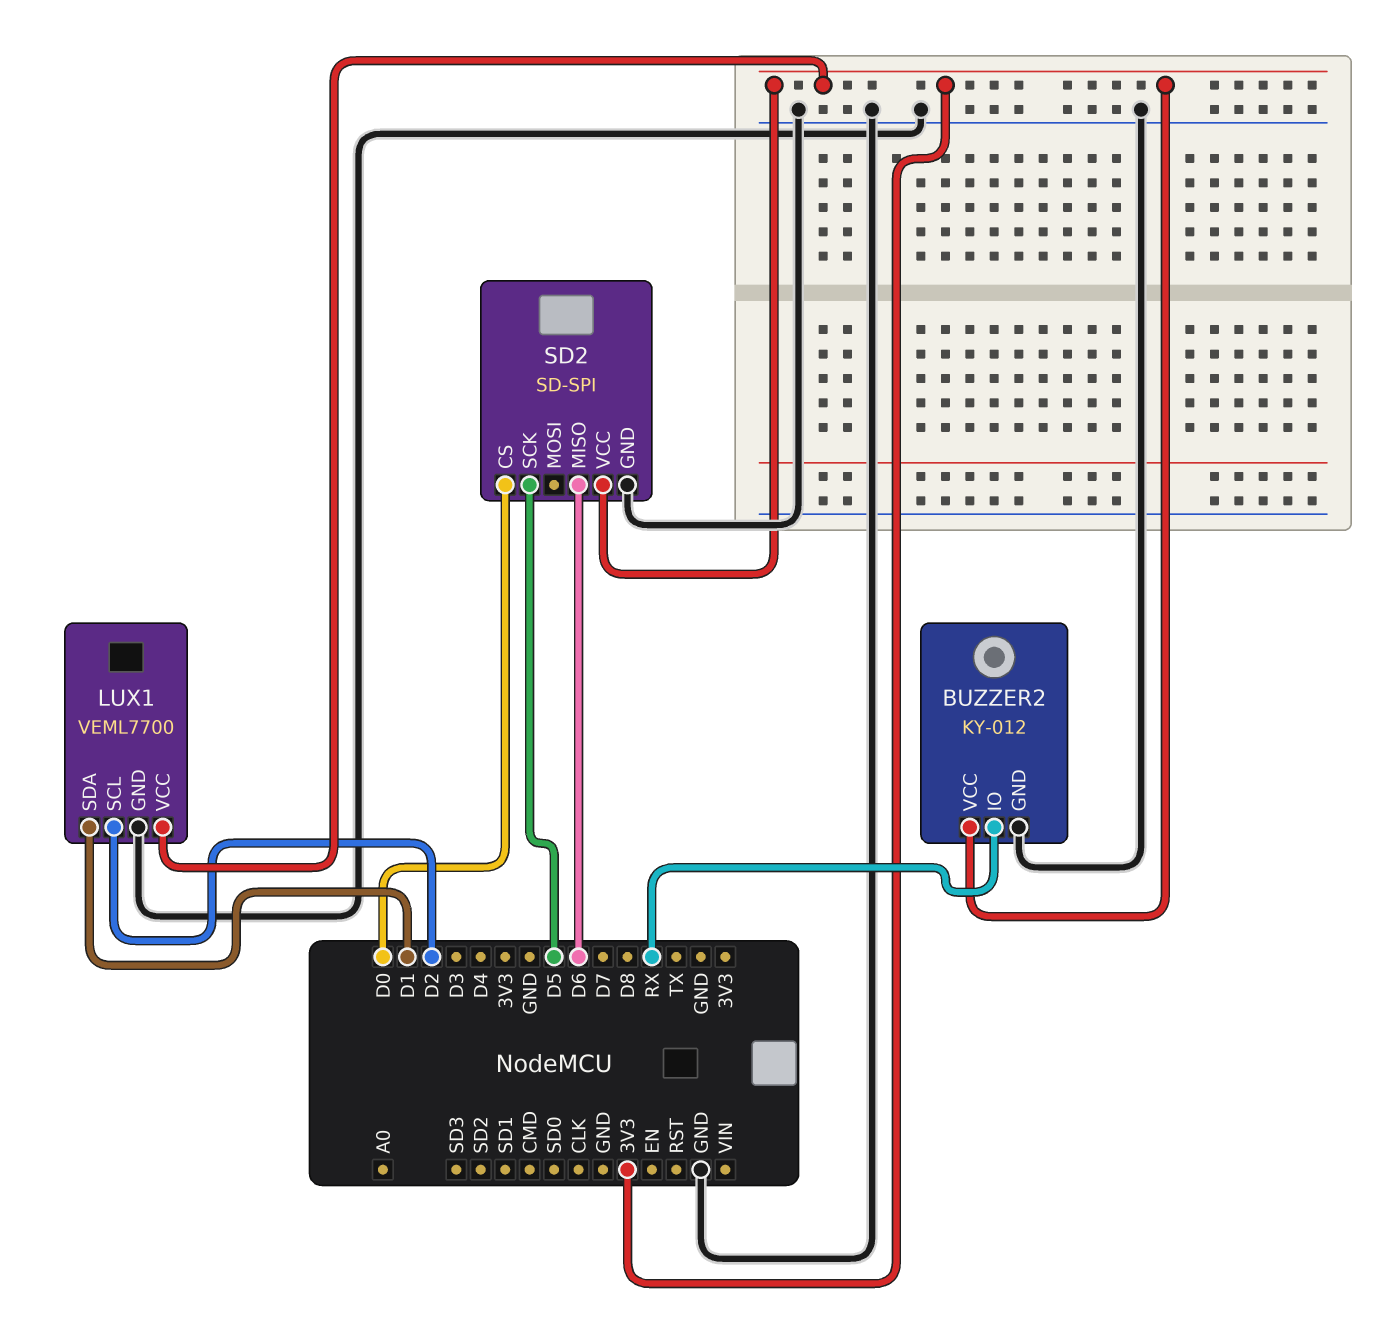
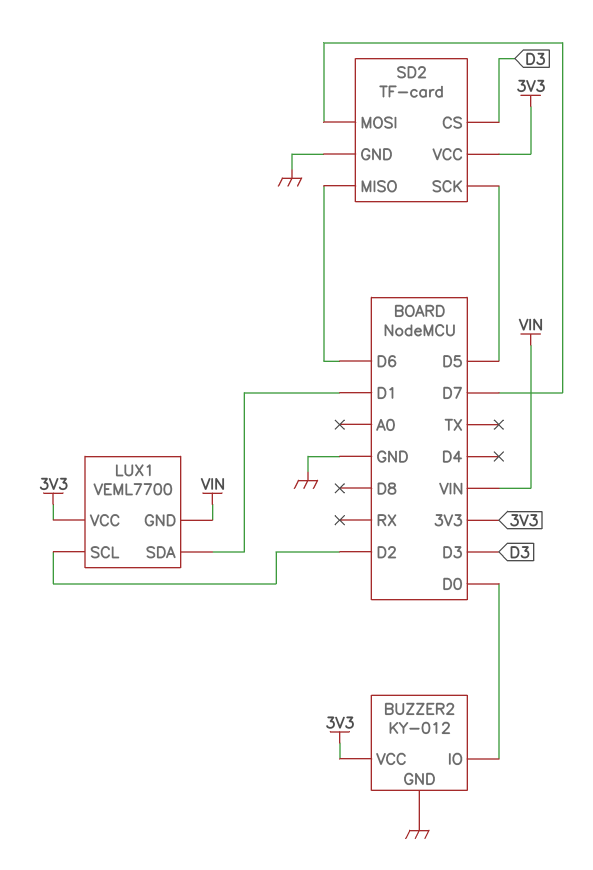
BUZZER2 pin IO: RX -> D0
LUX1 pin GND: GND -> VIN
SD2: SD-SPI -> TF-card
SD2 pin CS: D0 -> D3
SD2 pin MOSI: none -> D7

